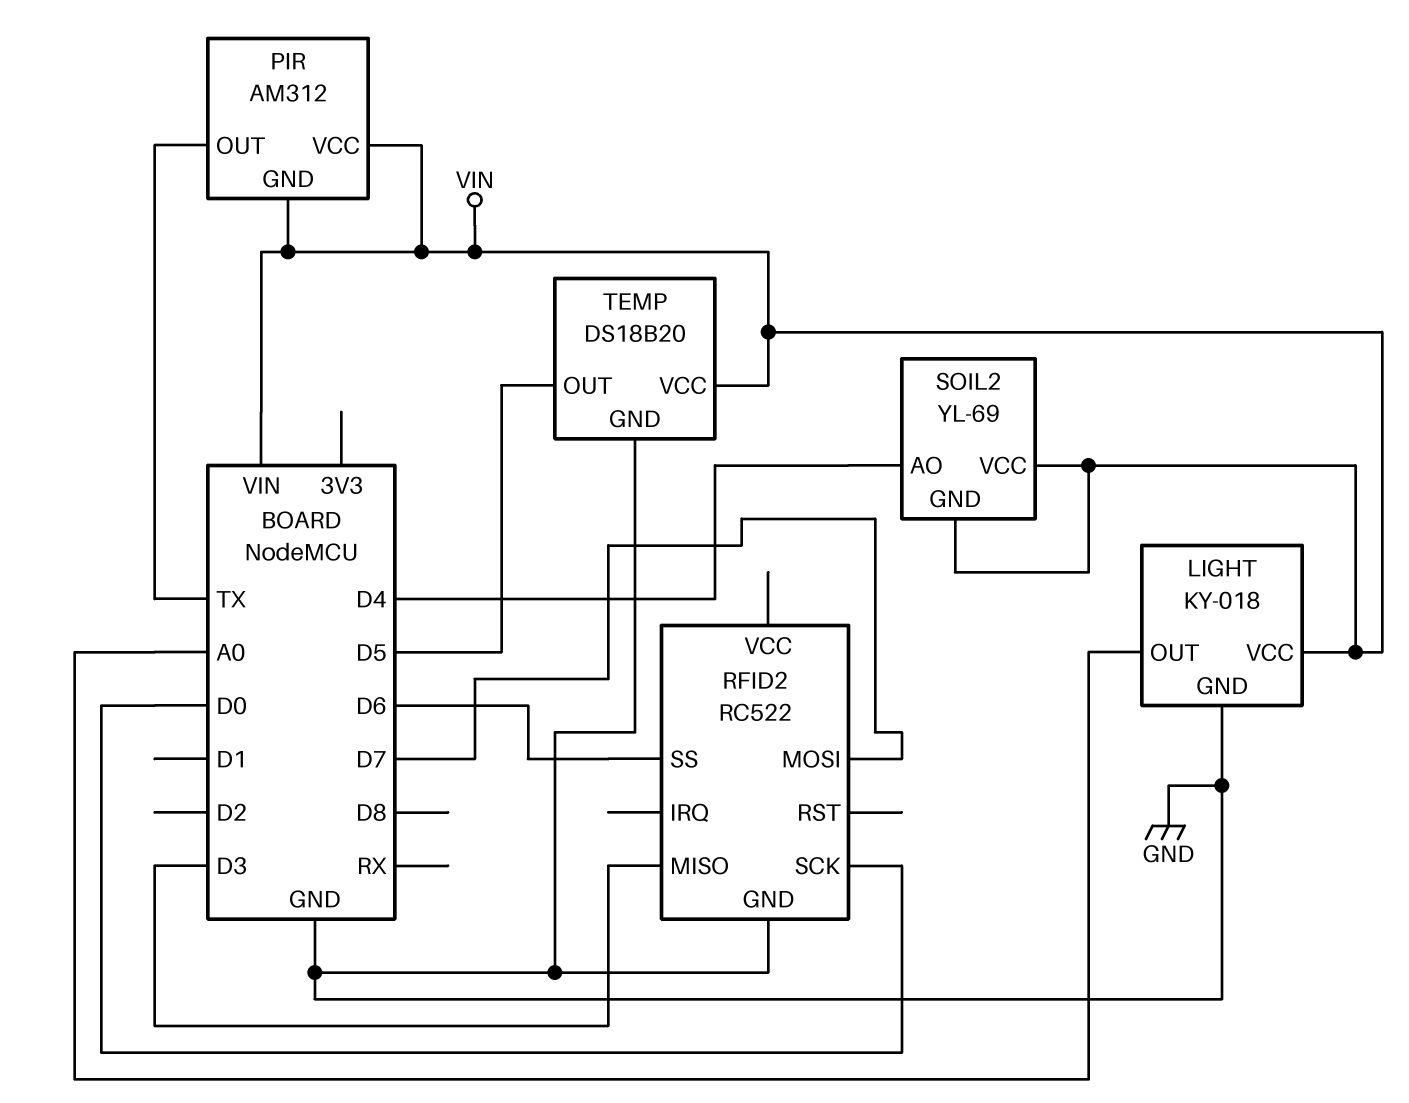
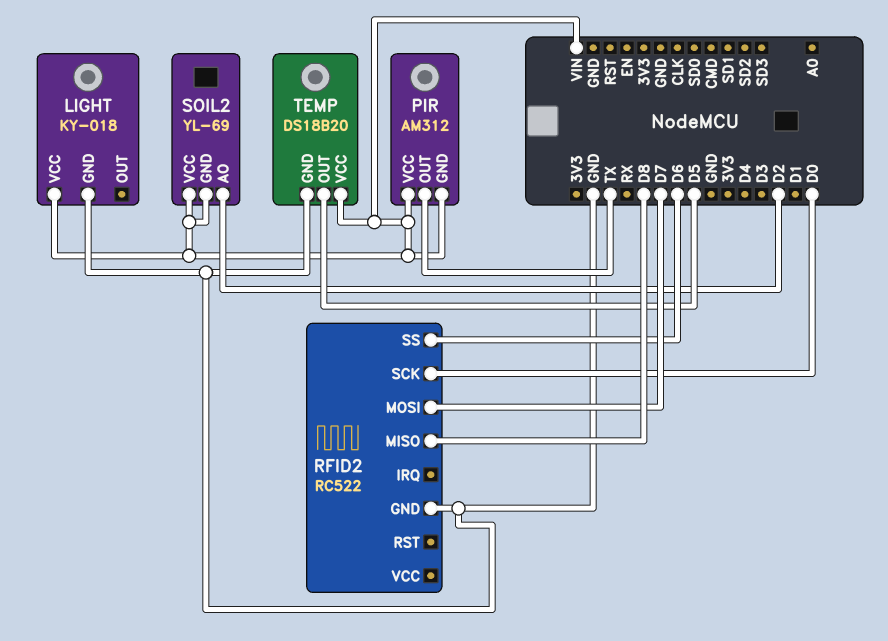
LIGHT pin OUT: A0 -> none
RFID2 pin MISO: D3 -> D8
SOIL2 pin AO: D4 -> D2

